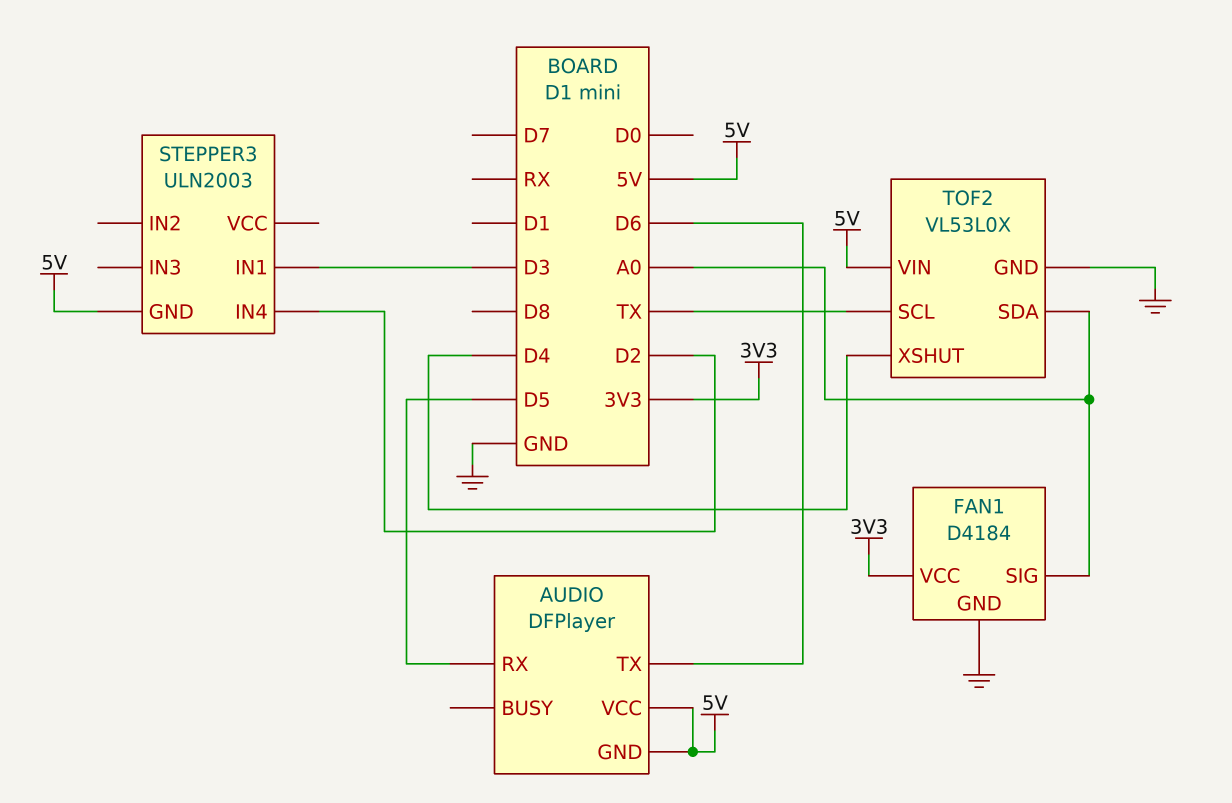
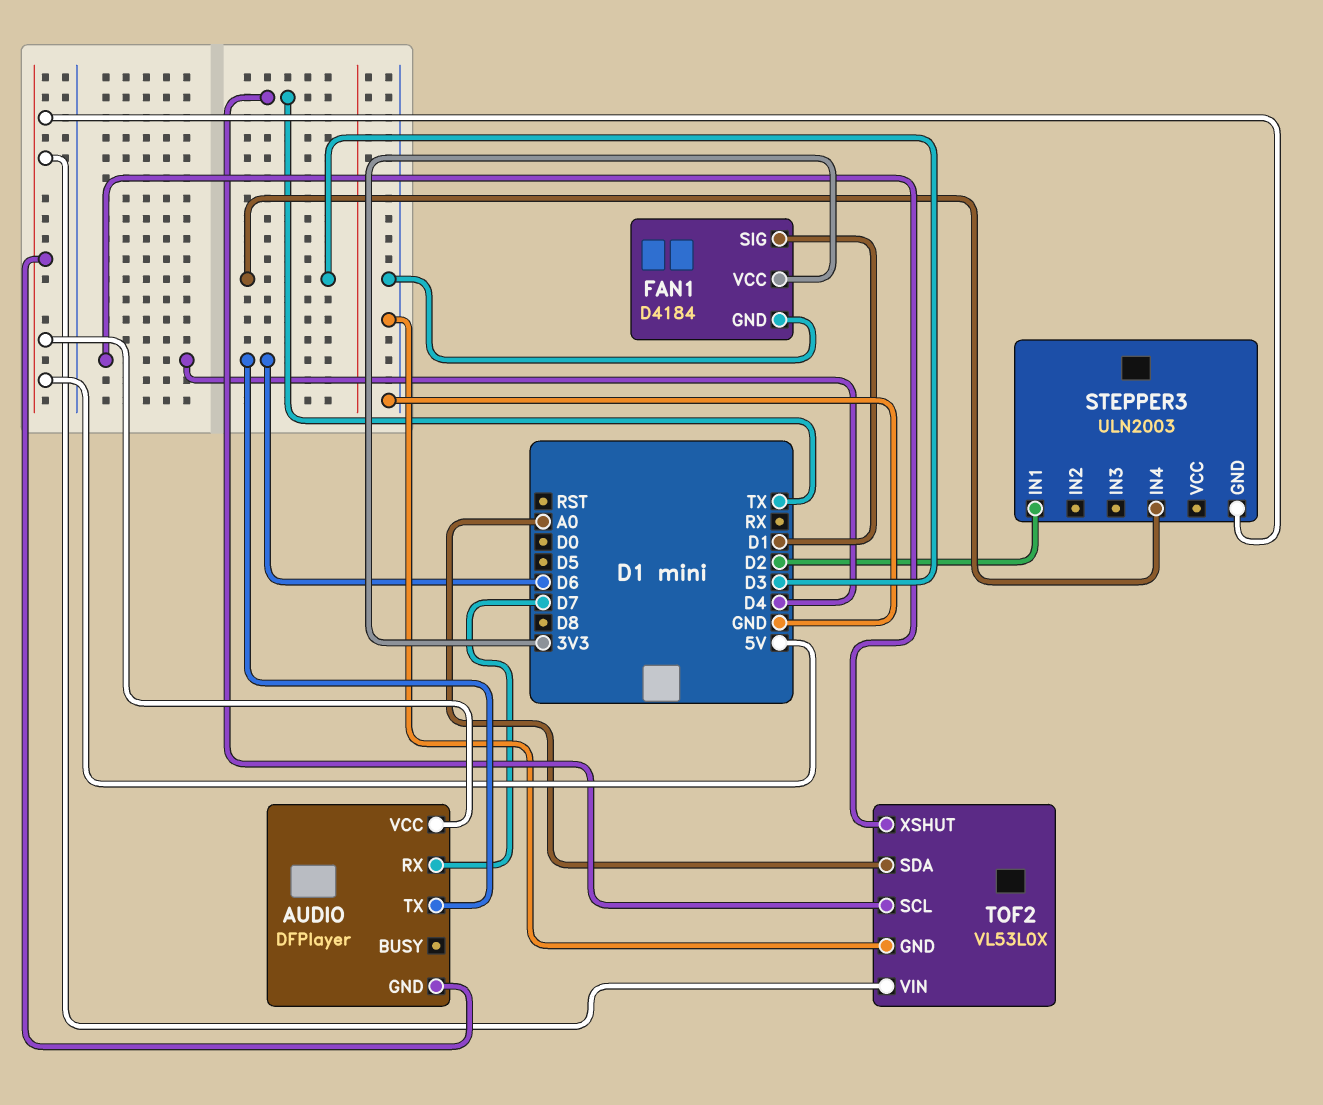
AUDIO pin RX: D5 -> D7
FAN1 pin SIG: A0 -> D1
STEPPER3 pin IN1: D3 -> D2
STEPPER3 pin IN4: D2 -> D3

